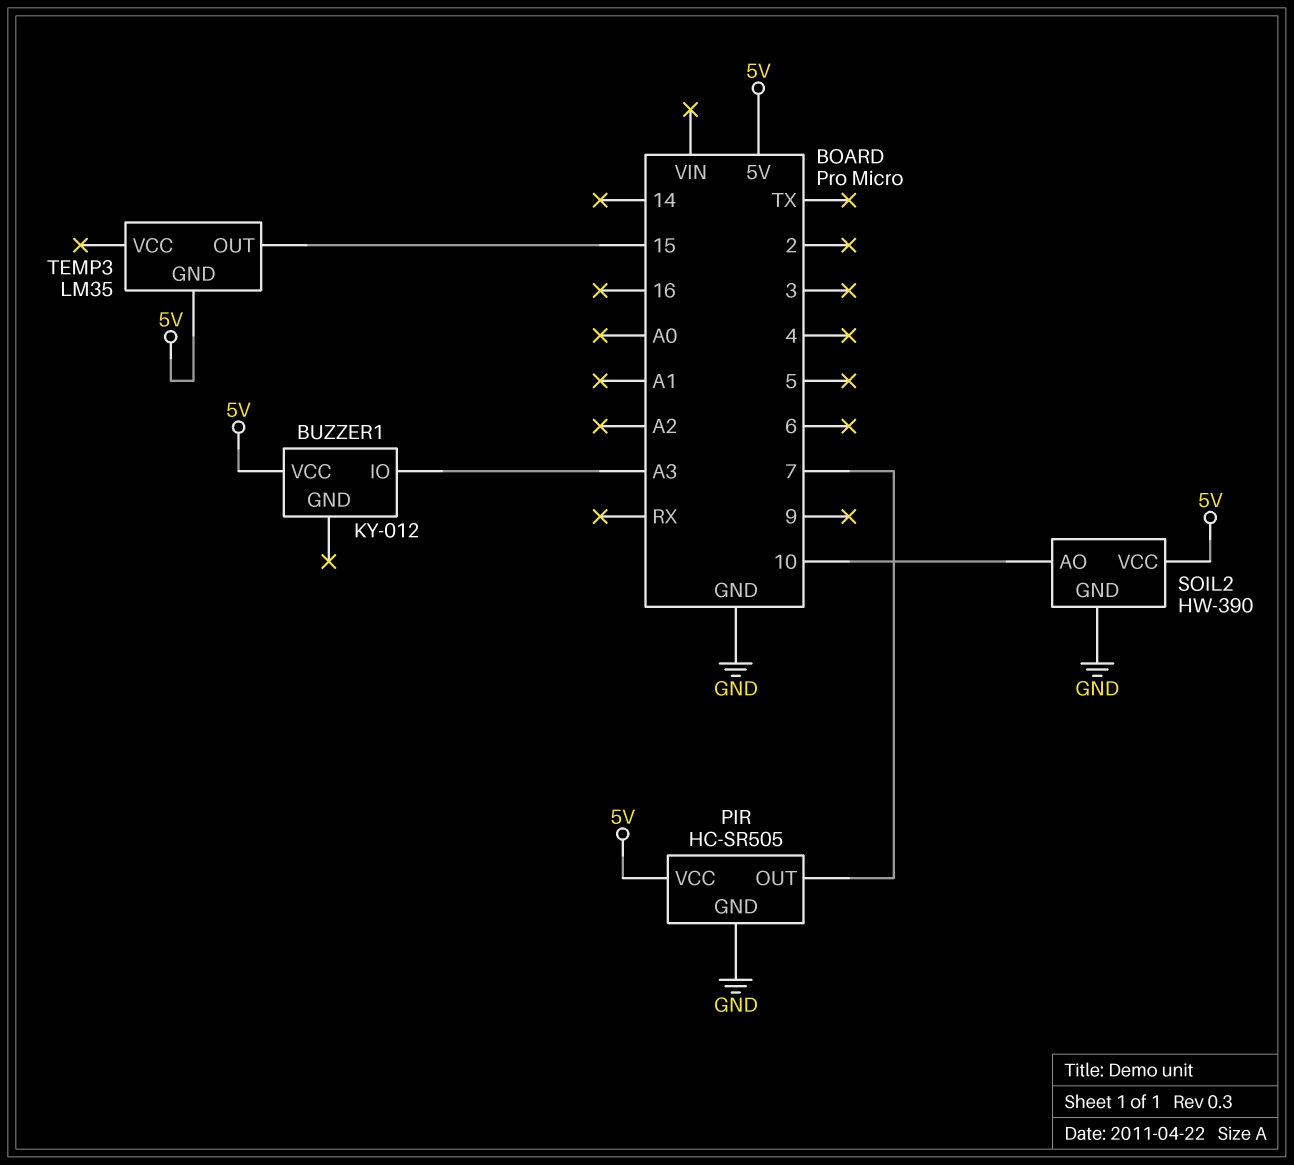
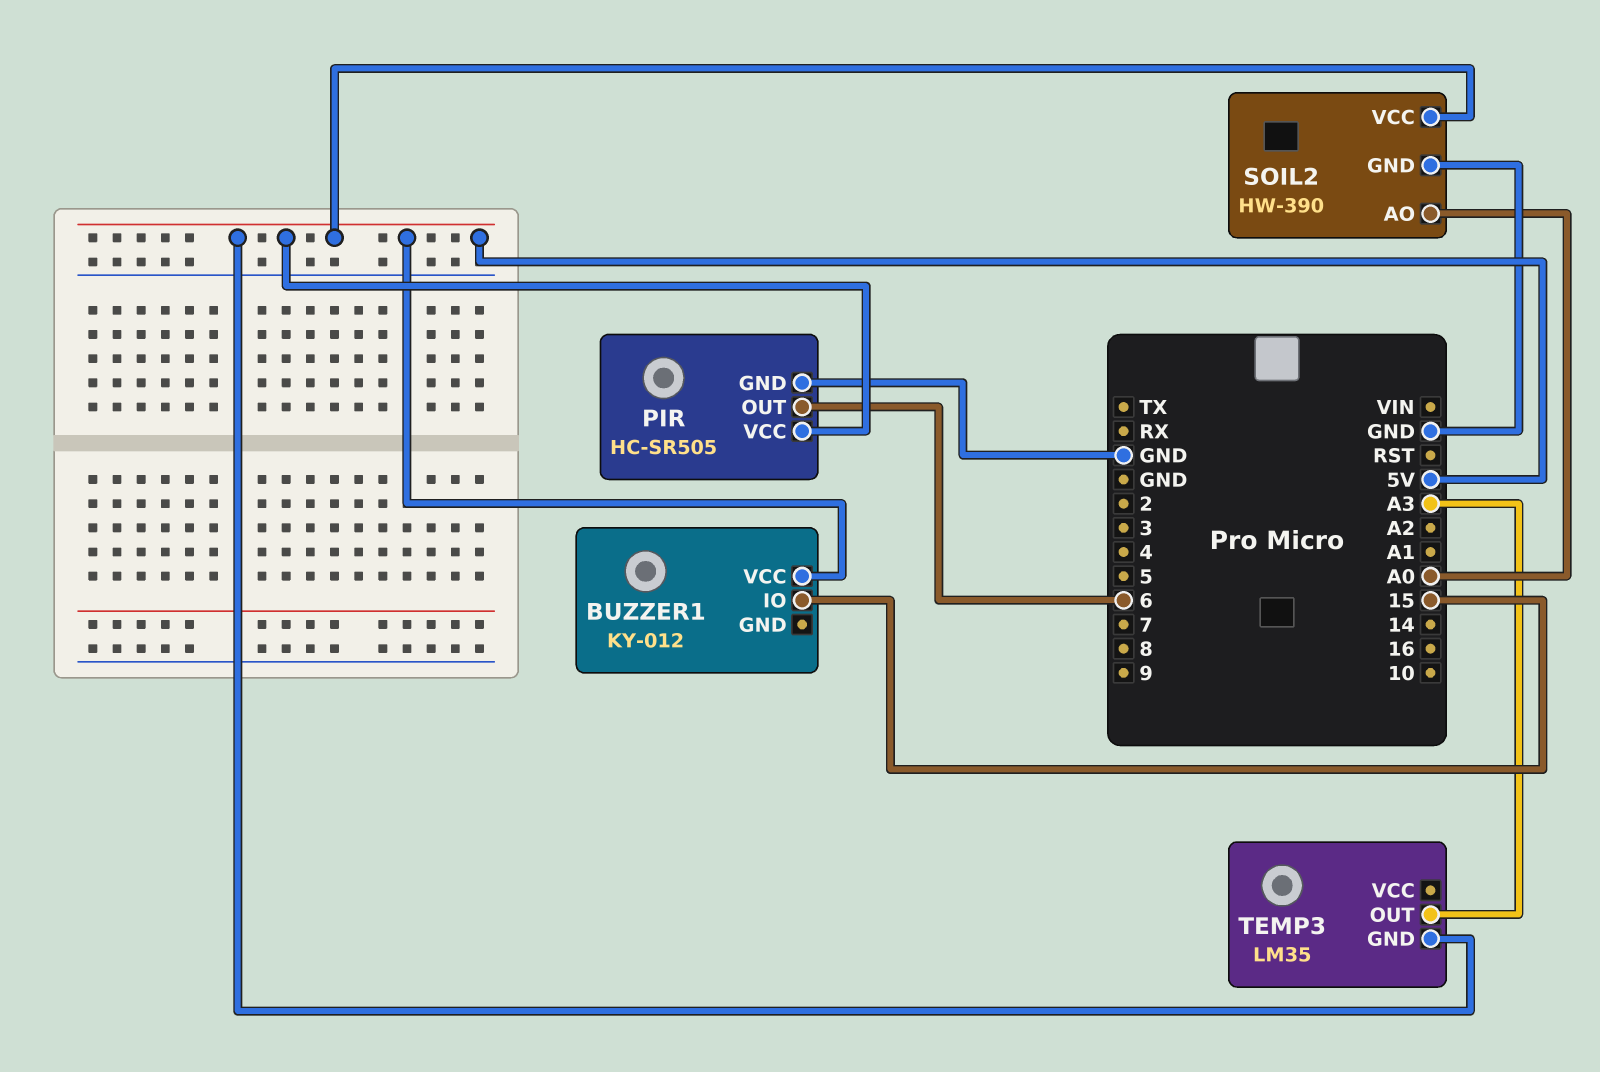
BUZZER1 pin IO: A3 -> 15
PIR pin OUT: 7 -> 6
SOIL2 pin AO: 10 -> A0
TEMP3 pin OUT: 15 -> A3

